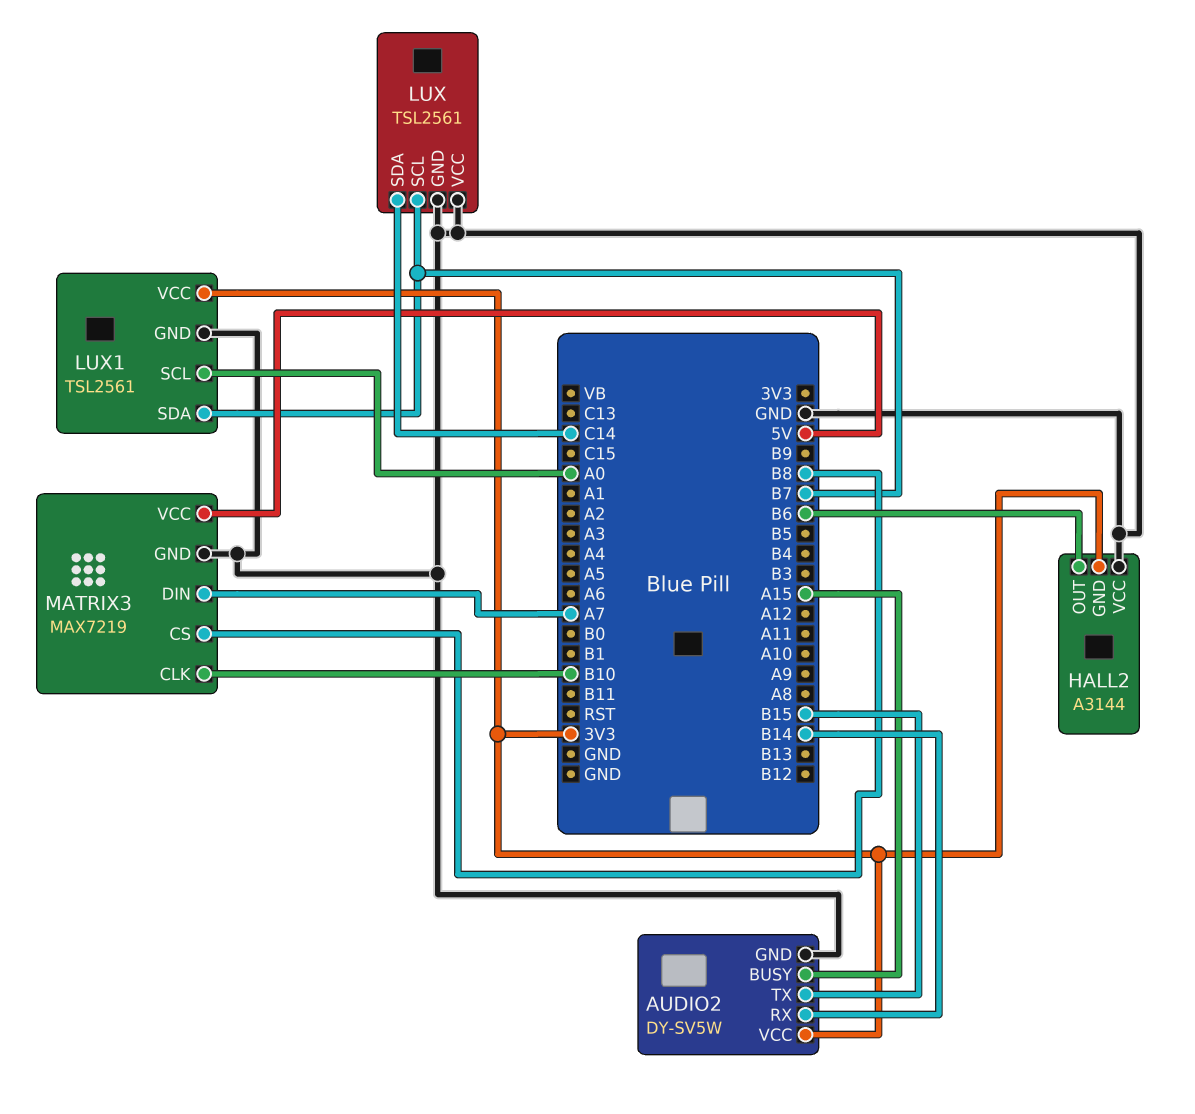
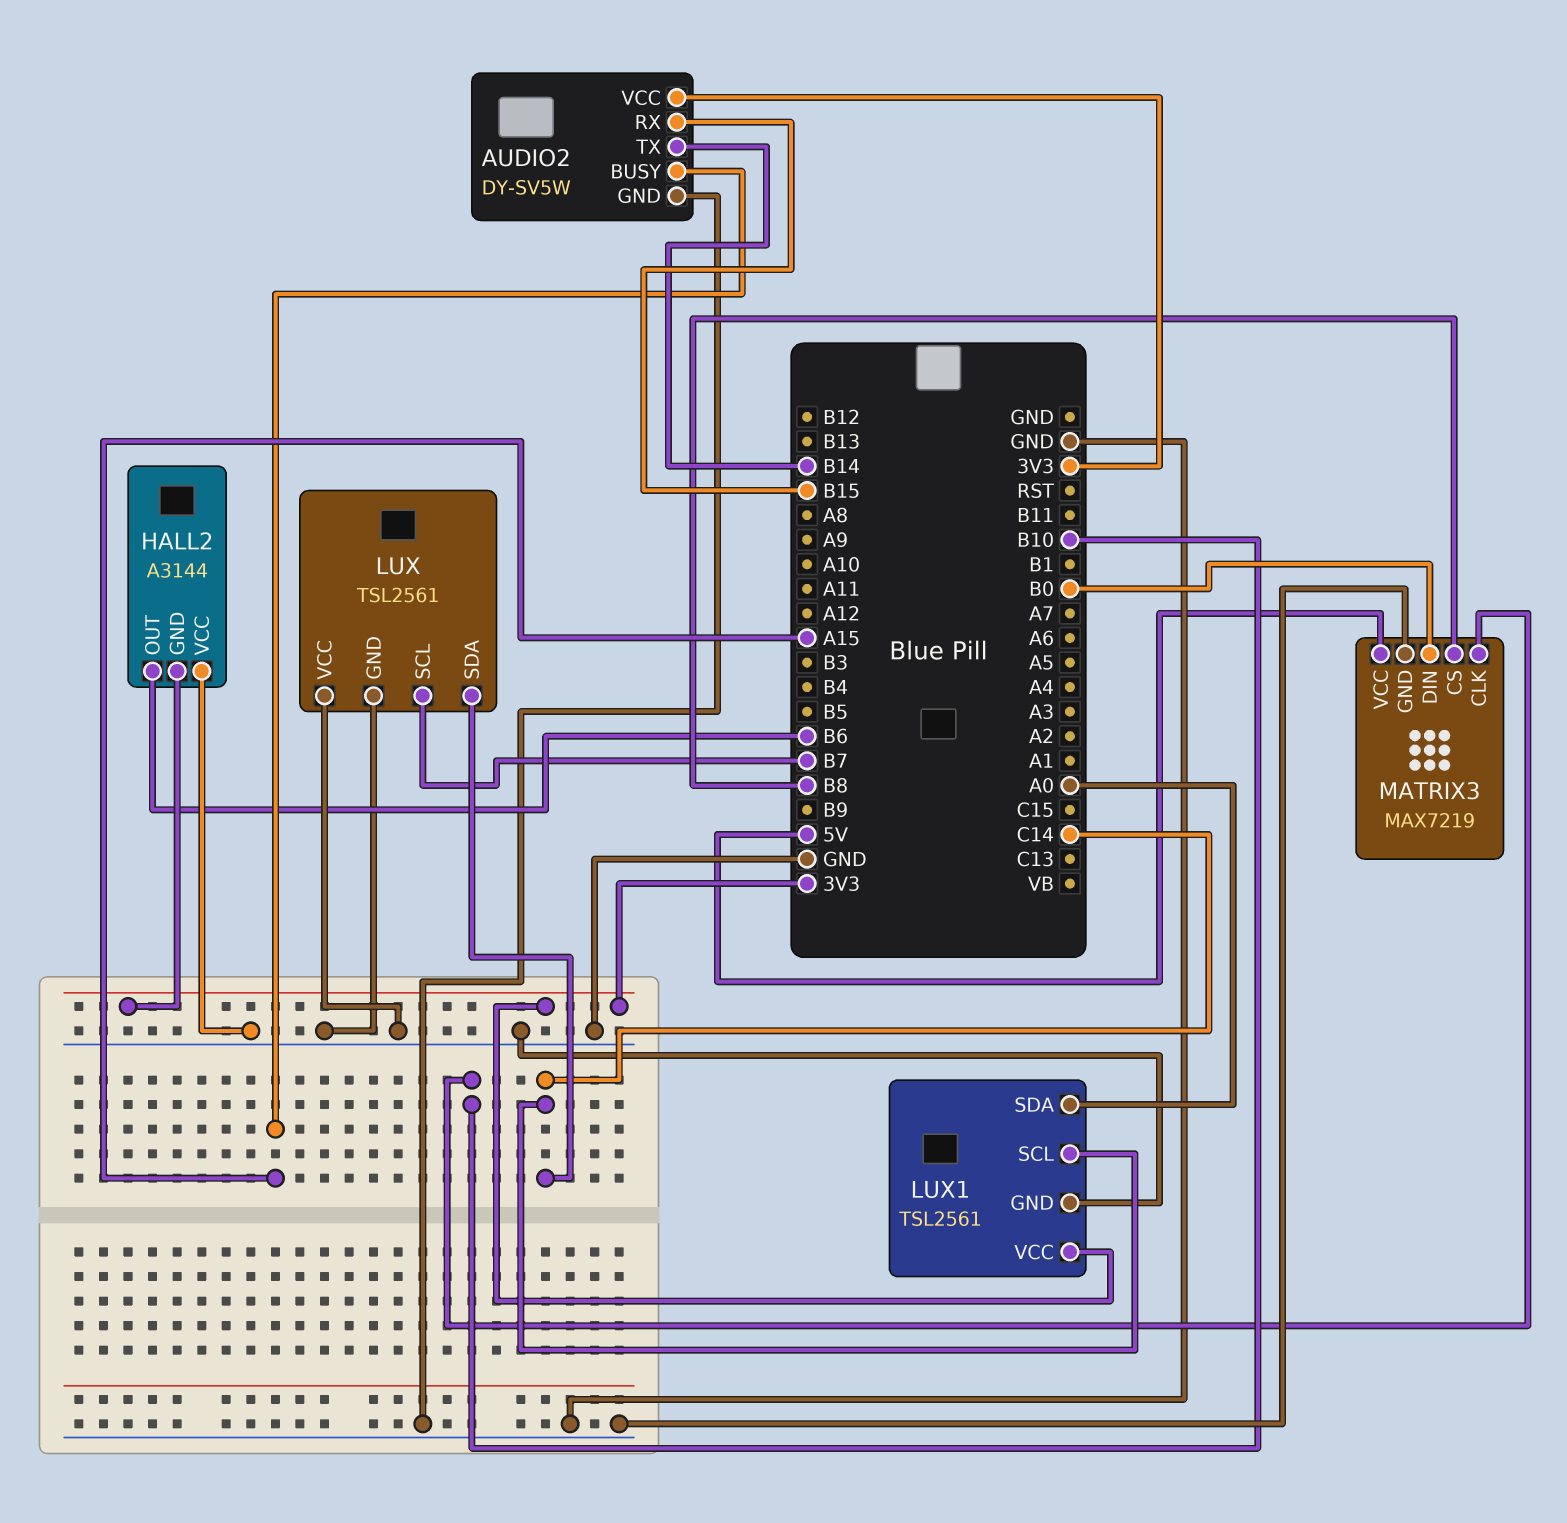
AUDIO2 pin RX: B14 -> B15
AUDIO2 pin TX: B15 -> B14
LUX1 pin SCL: A0 -> C14
LUX1 pin SDA: B7 -> A0
MATRIX3 pin DIN: A7 -> B0

